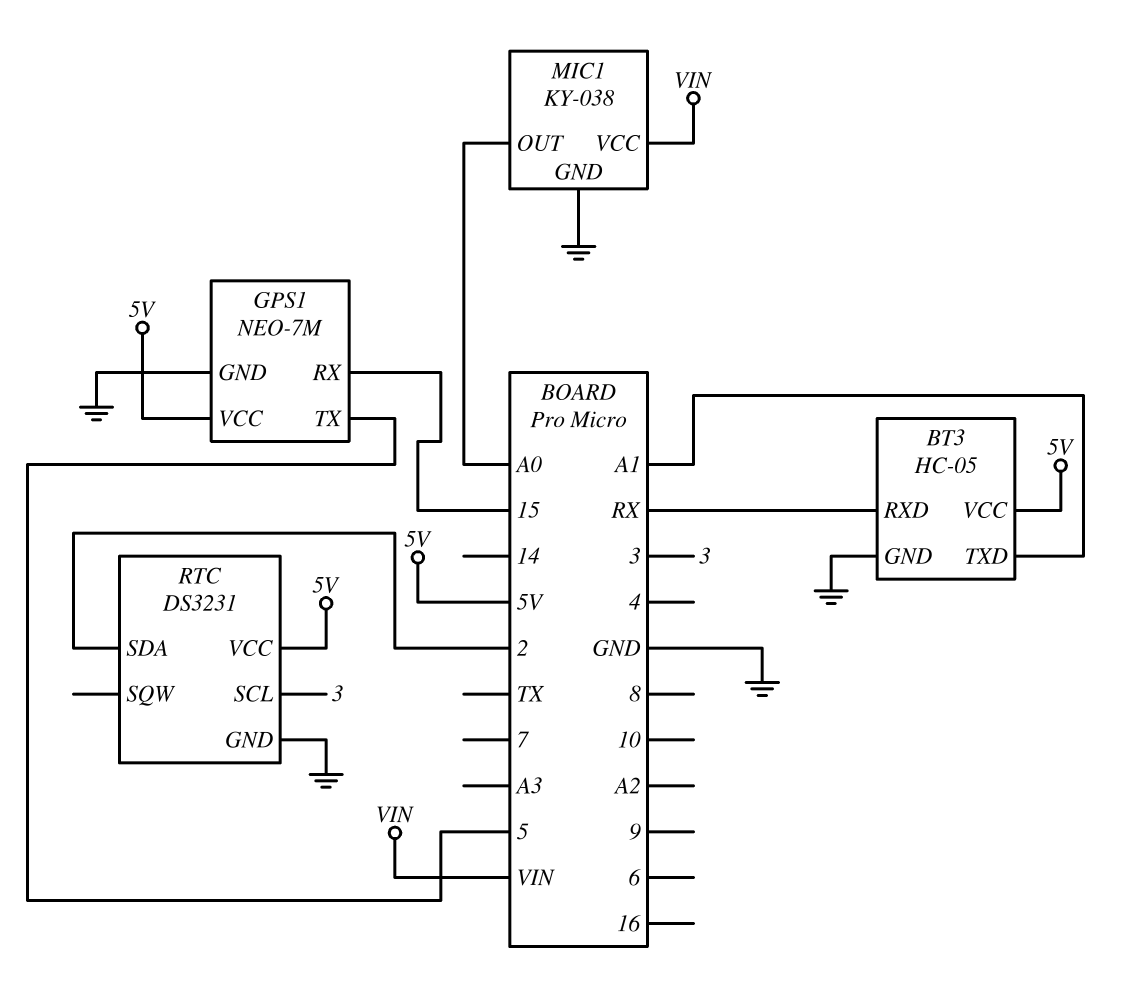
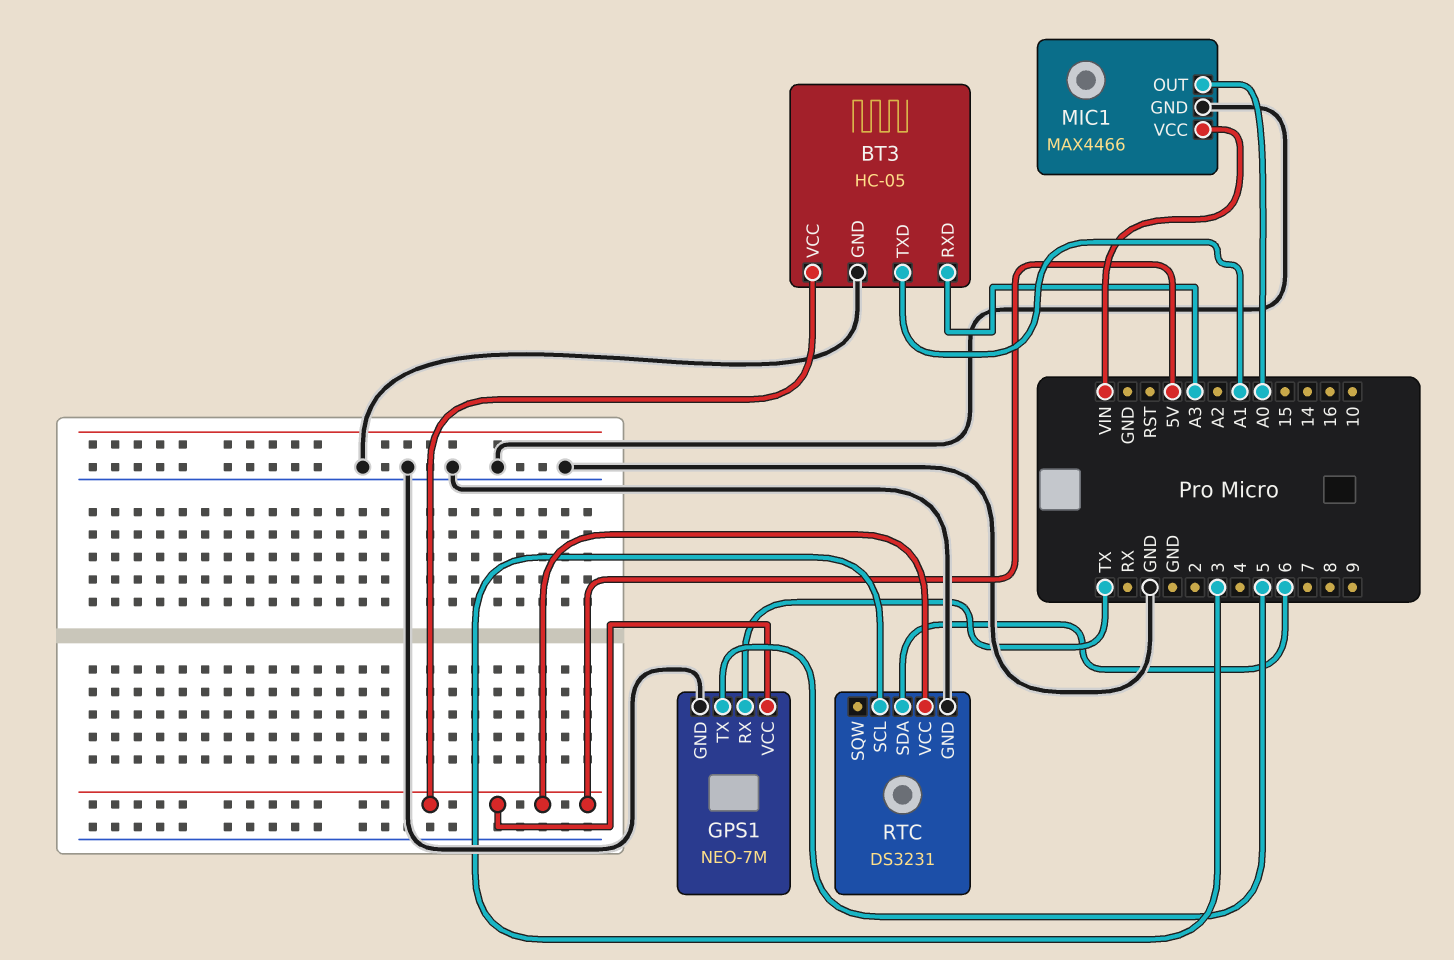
BT3 pin RXD: RX -> A3
GPS1 pin RX: 15 -> TX
MIC1: KY-038 -> MAX4466
RTC pin SDA: 2 -> 6

